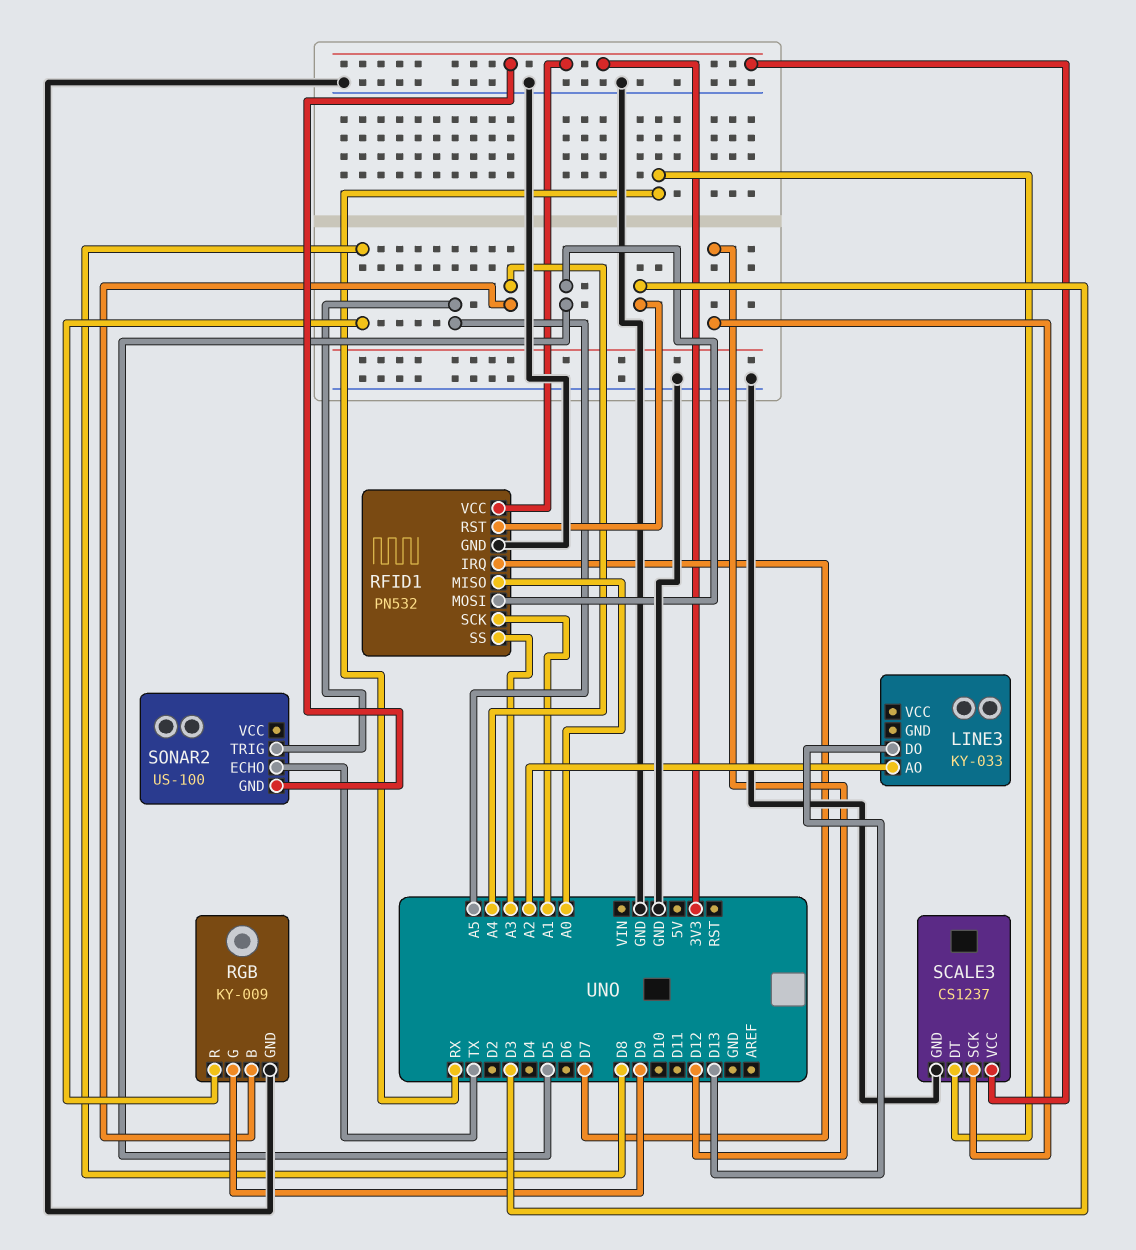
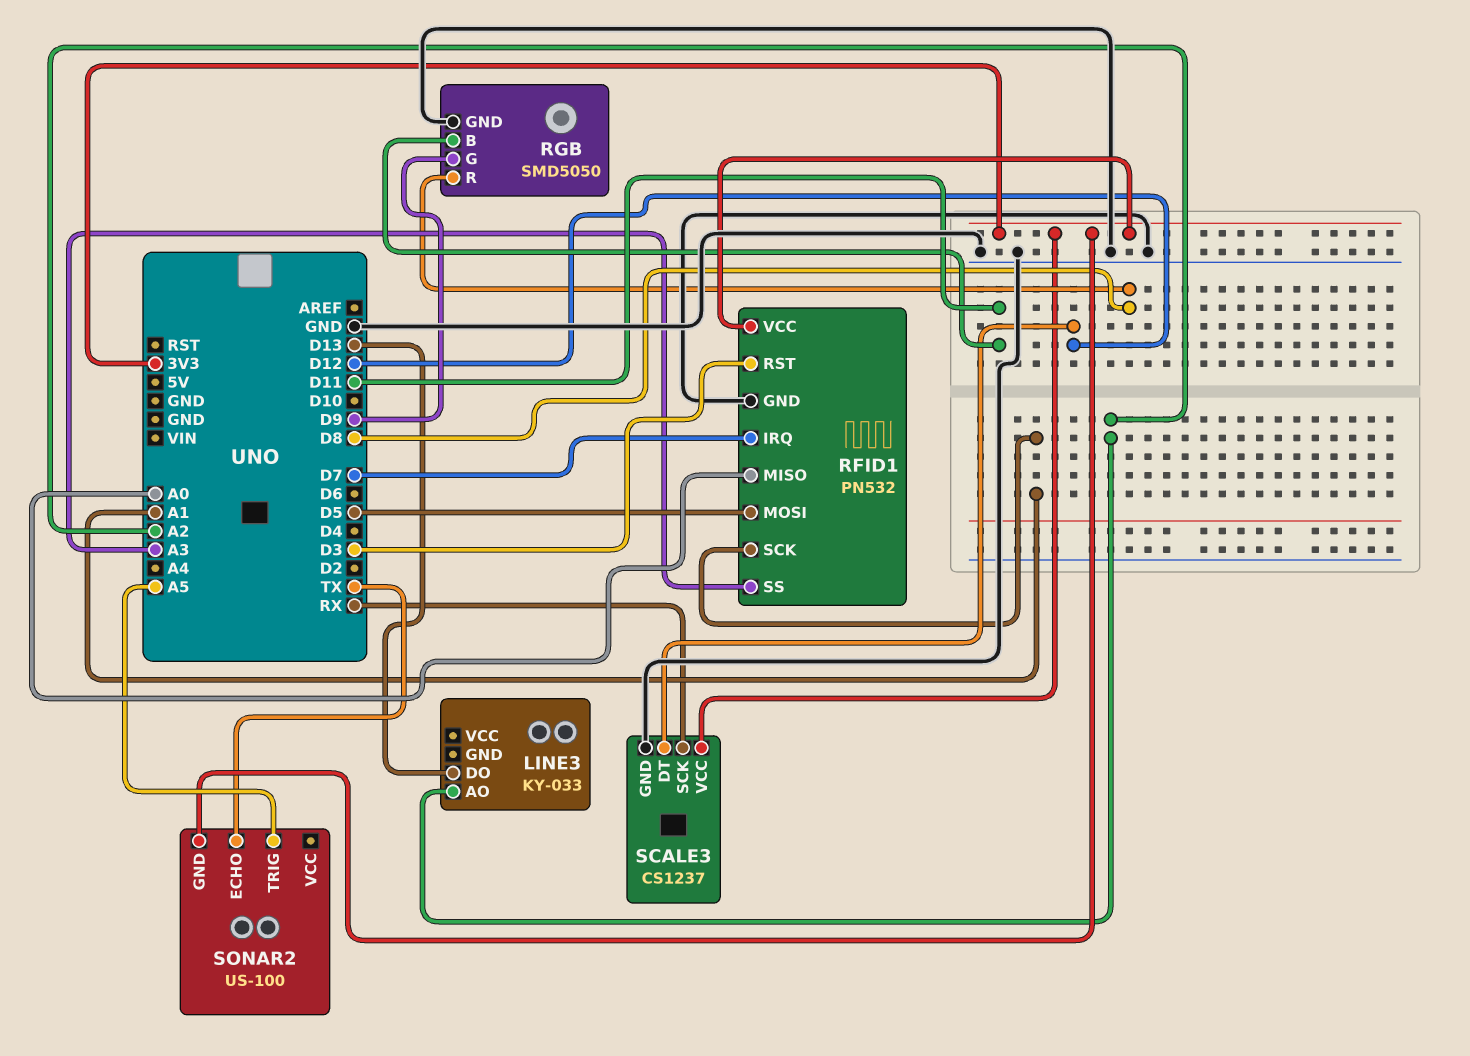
RGB: KY-009 -> SMD5050
RGB pin B: A4 -> D11
SCALE3 pin DT: RX -> D12
SCALE3 pin SCK: D12 -> RX

